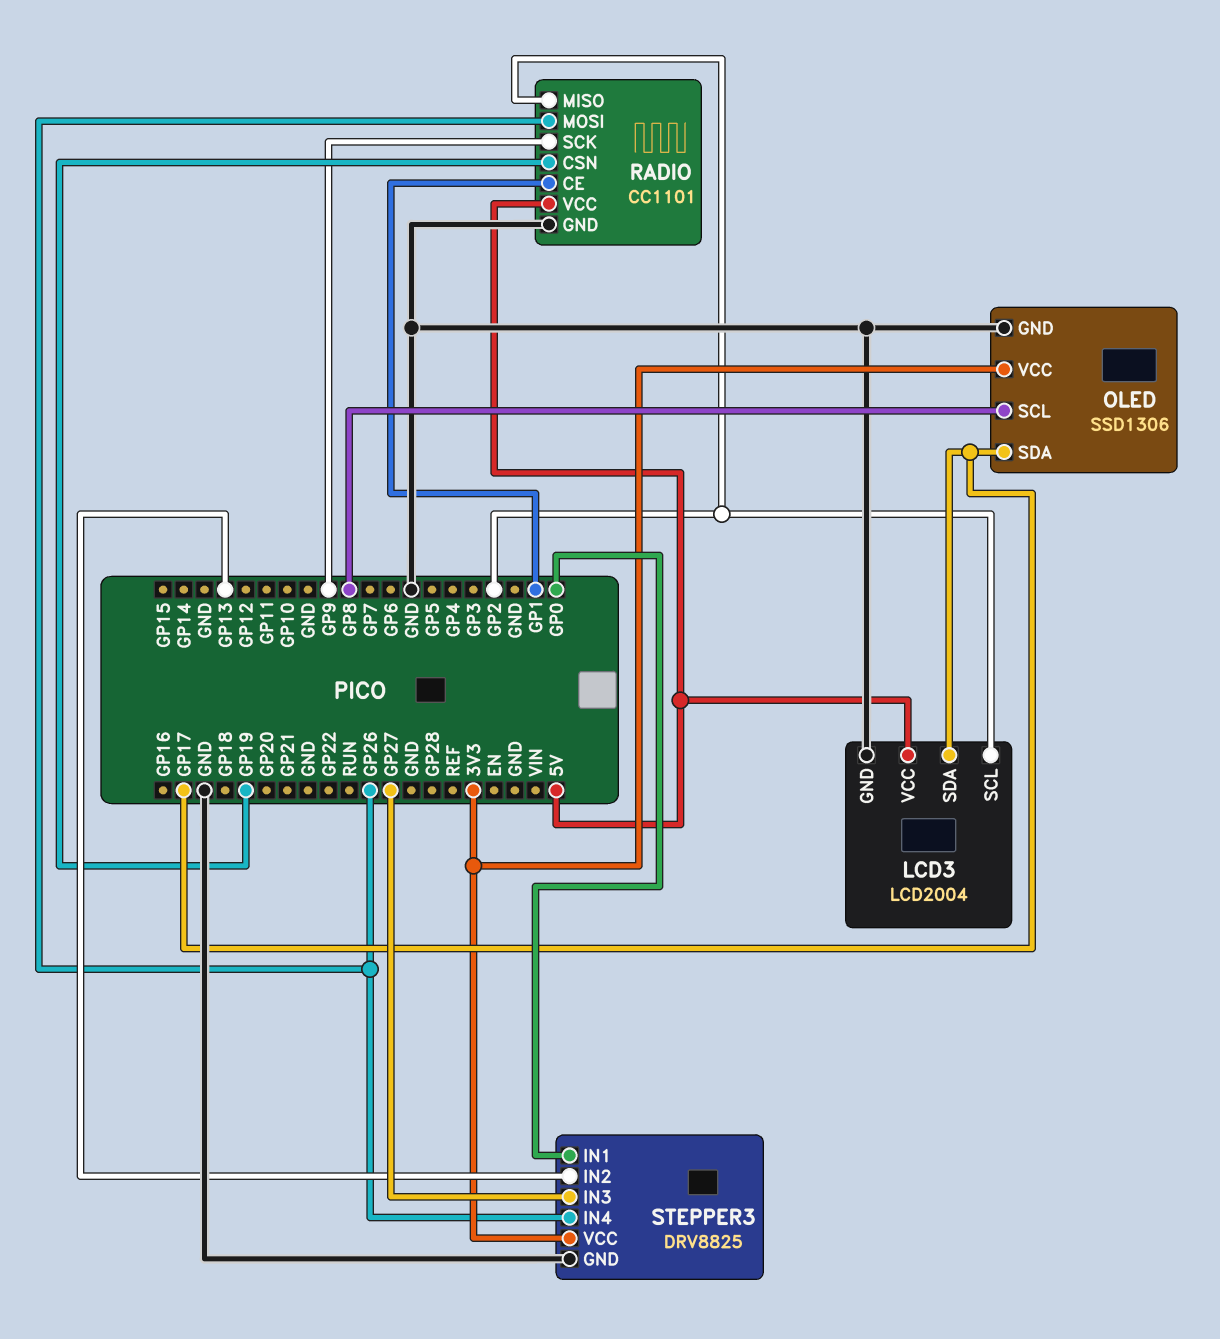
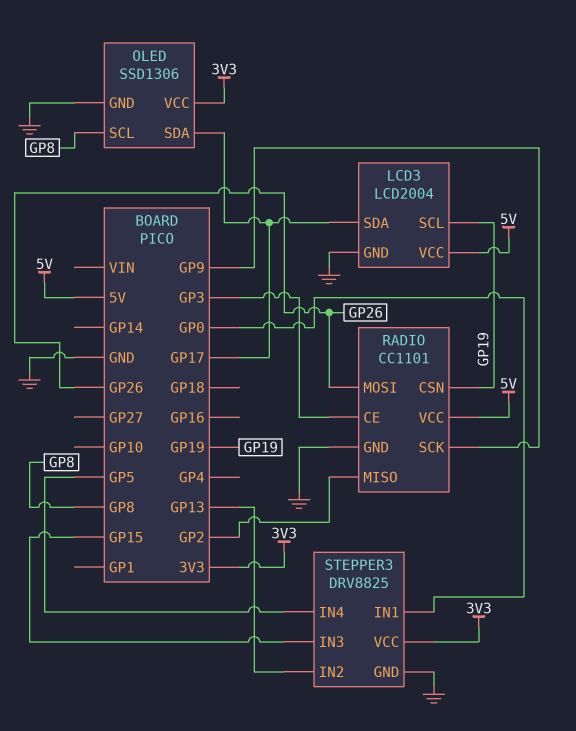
LCD3 pin SCL: GP2 -> GP19
RADIO pin CE: GP1 -> GP3
STEPPER3 pin IN3: GP27 -> GP15
STEPPER3 pin IN4: GP26 -> GP5

